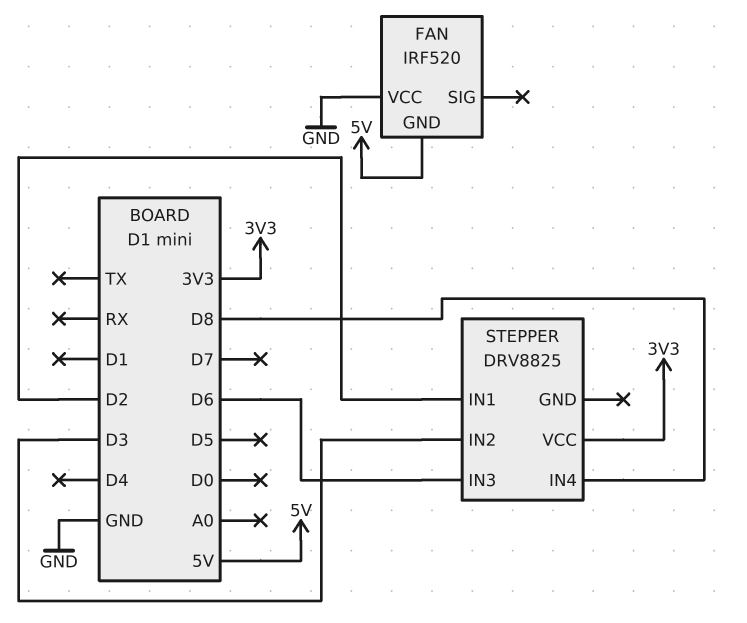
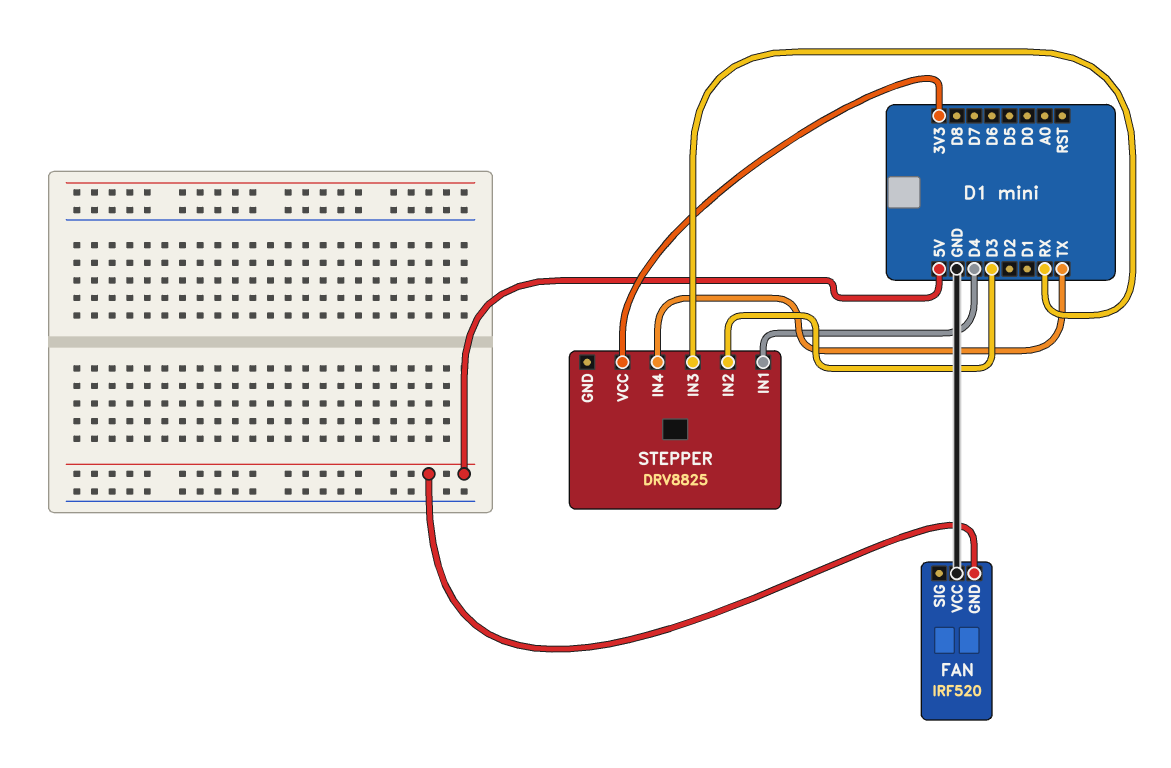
STEPPER pin IN1: D2 -> D4
STEPPER pin IN3: D6 -> RX
STEPPER pin IN4: D8 -> TX

